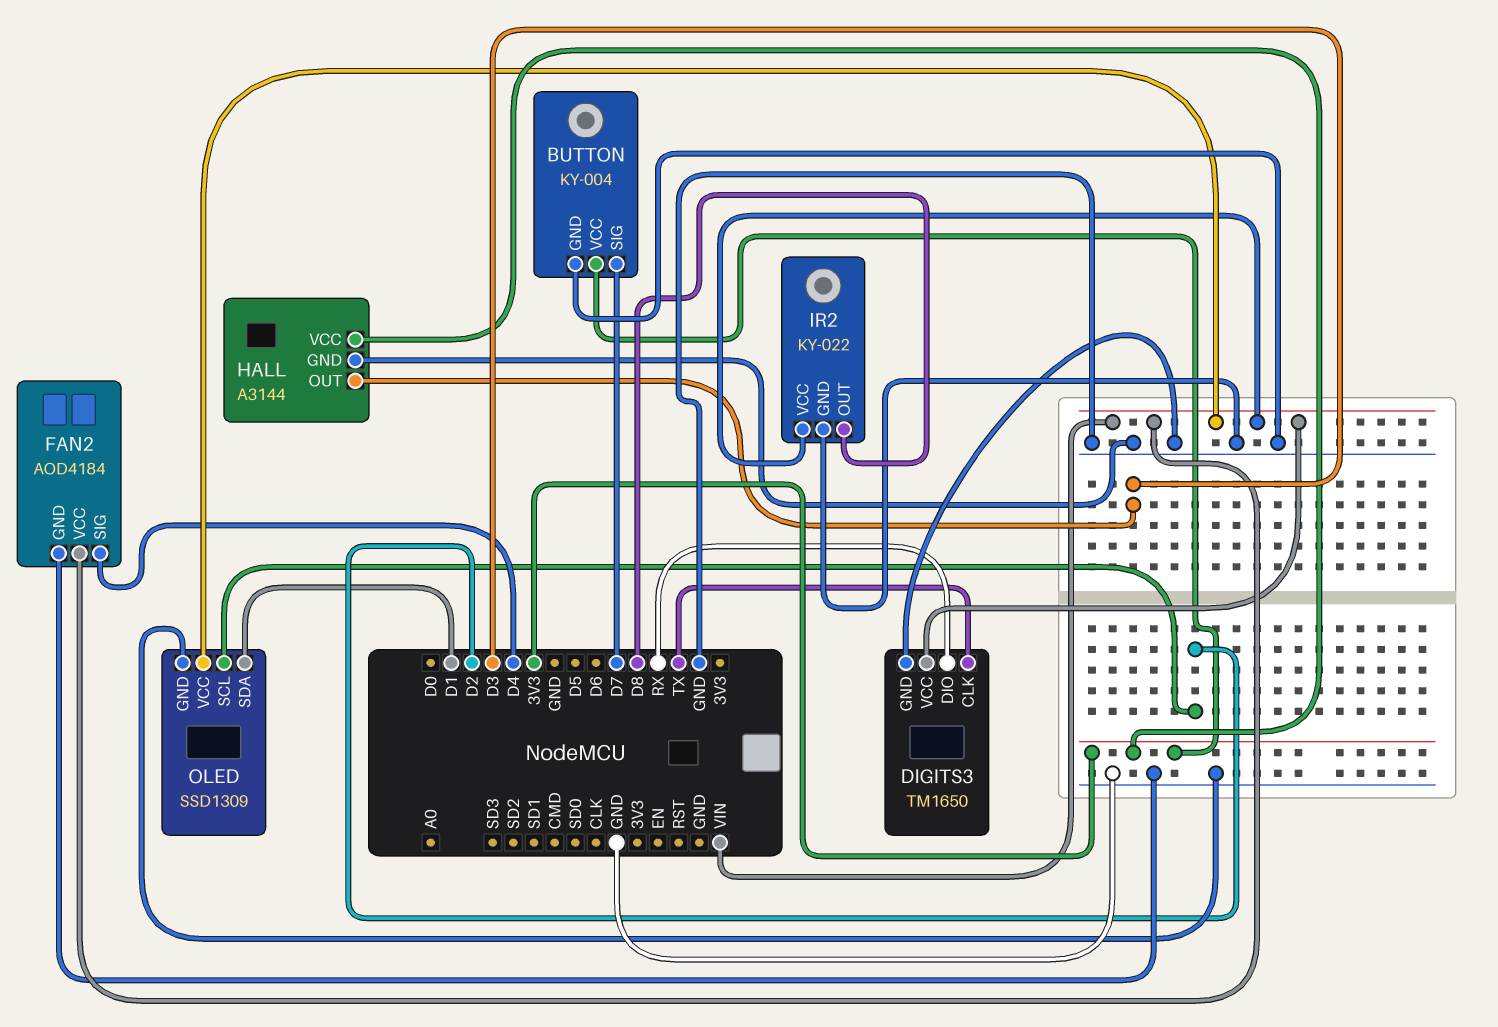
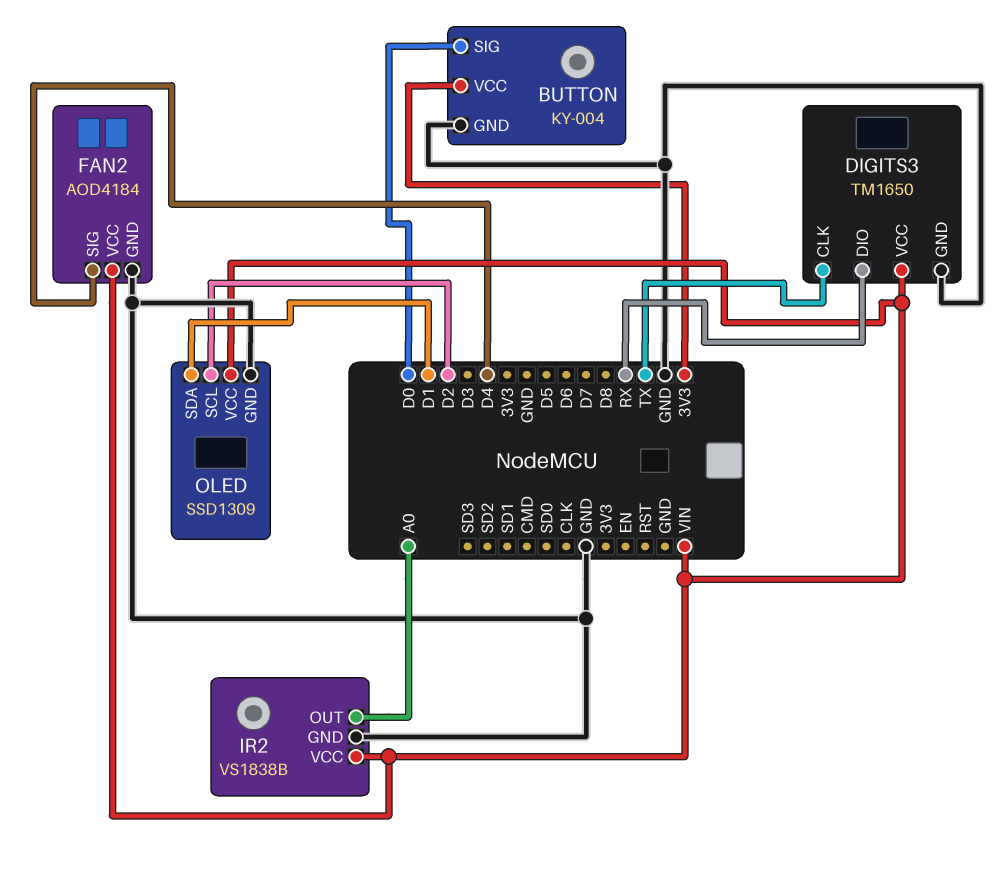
BUTTON pin SIG: D7 -> D0
HALL: A3144 -> none
HALL pin GND: GND -> none
HALL pin OUT: D3 -> none
HALL pin VCC: 3V3 -> none
IR2: KY-022 -> VS1838B
IR2 pin OUT: D8 -> A0

